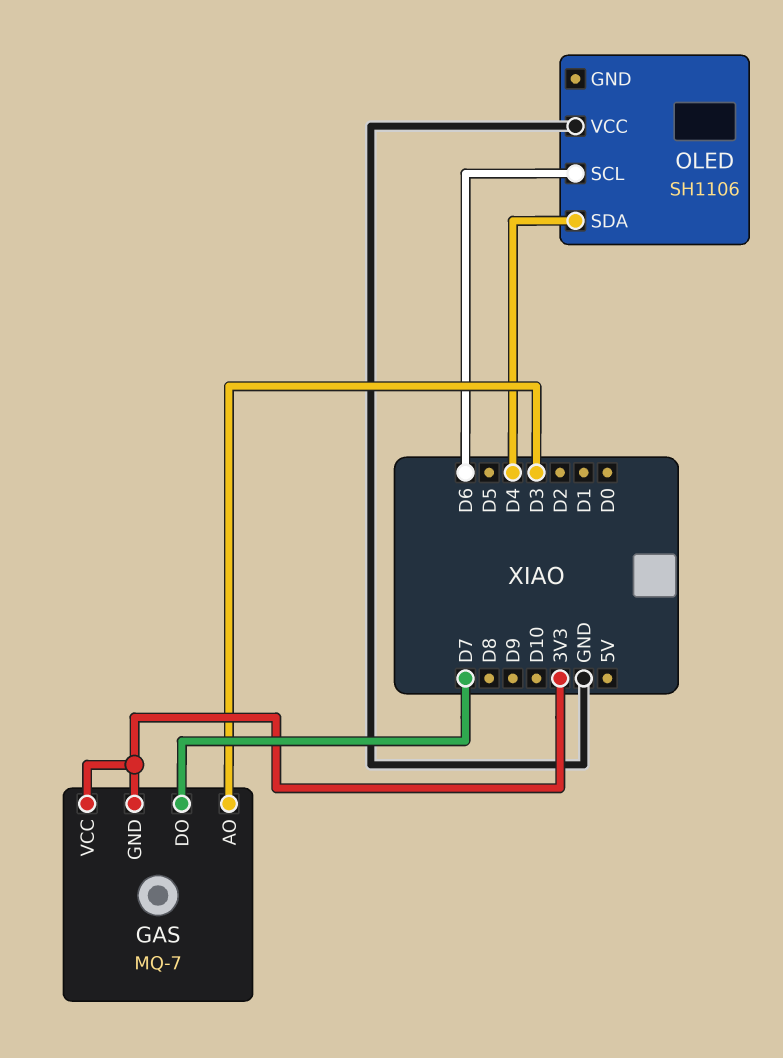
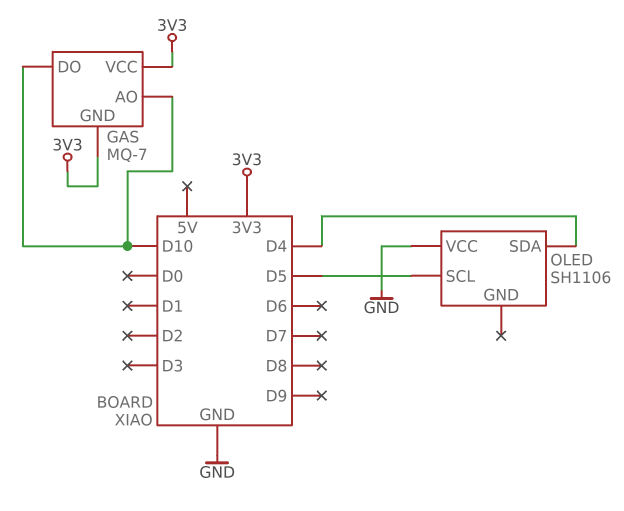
GAS pin AO: D3 -> D10
GAS pin DO: D7 -> D10
OLED pin SCL: D6 -> D5

